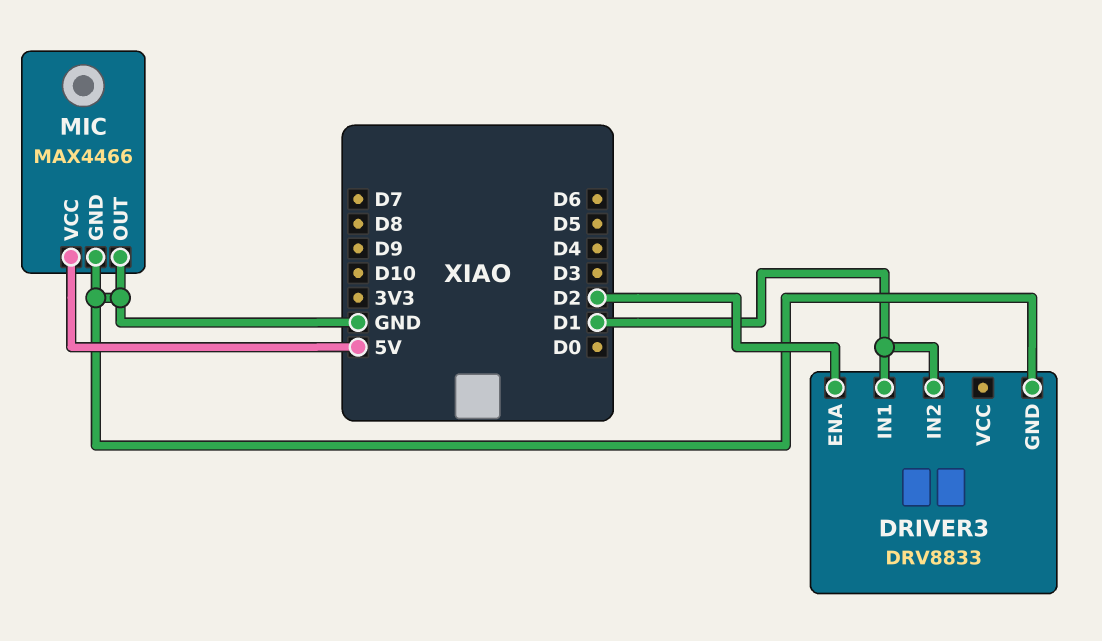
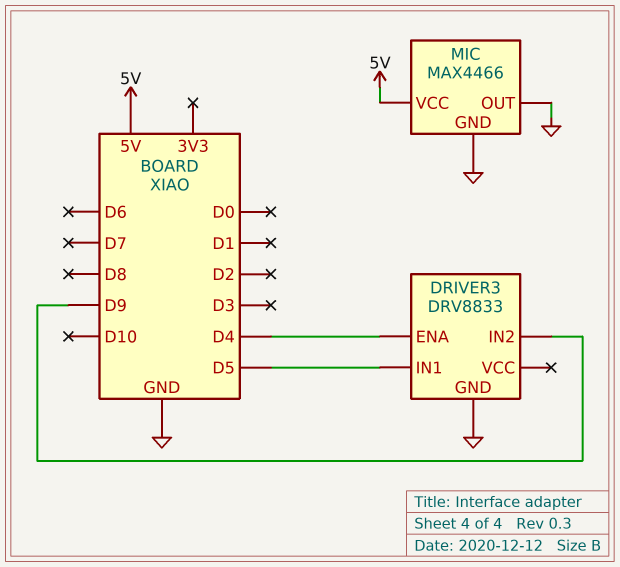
DRIVER3 pin ENA: D2 -> D4
DRIVER3 pin IN1: D1 -> D5
DRIVER3 pin IN2: D1 -> D9

